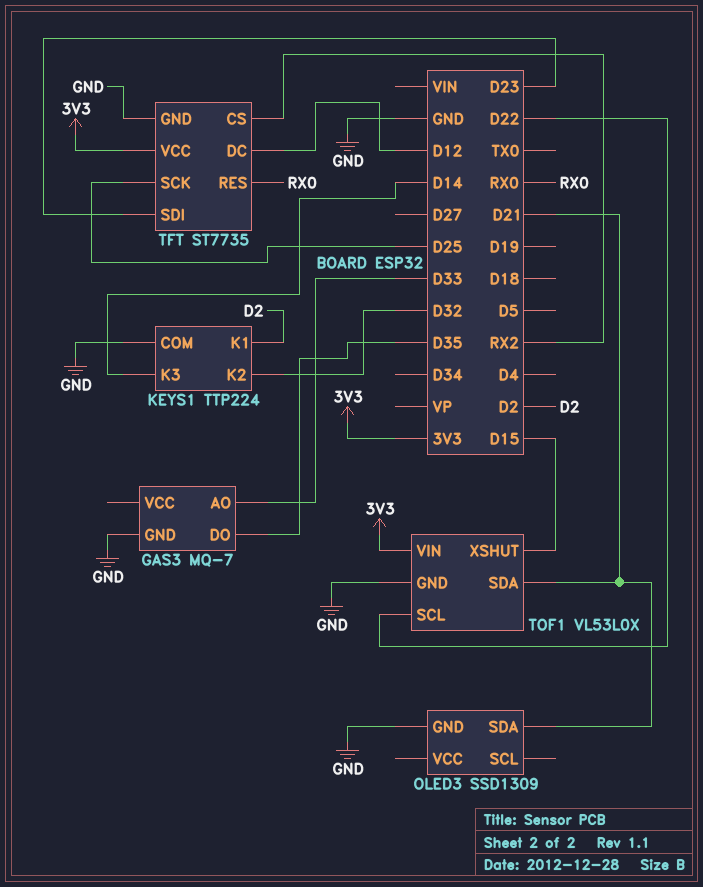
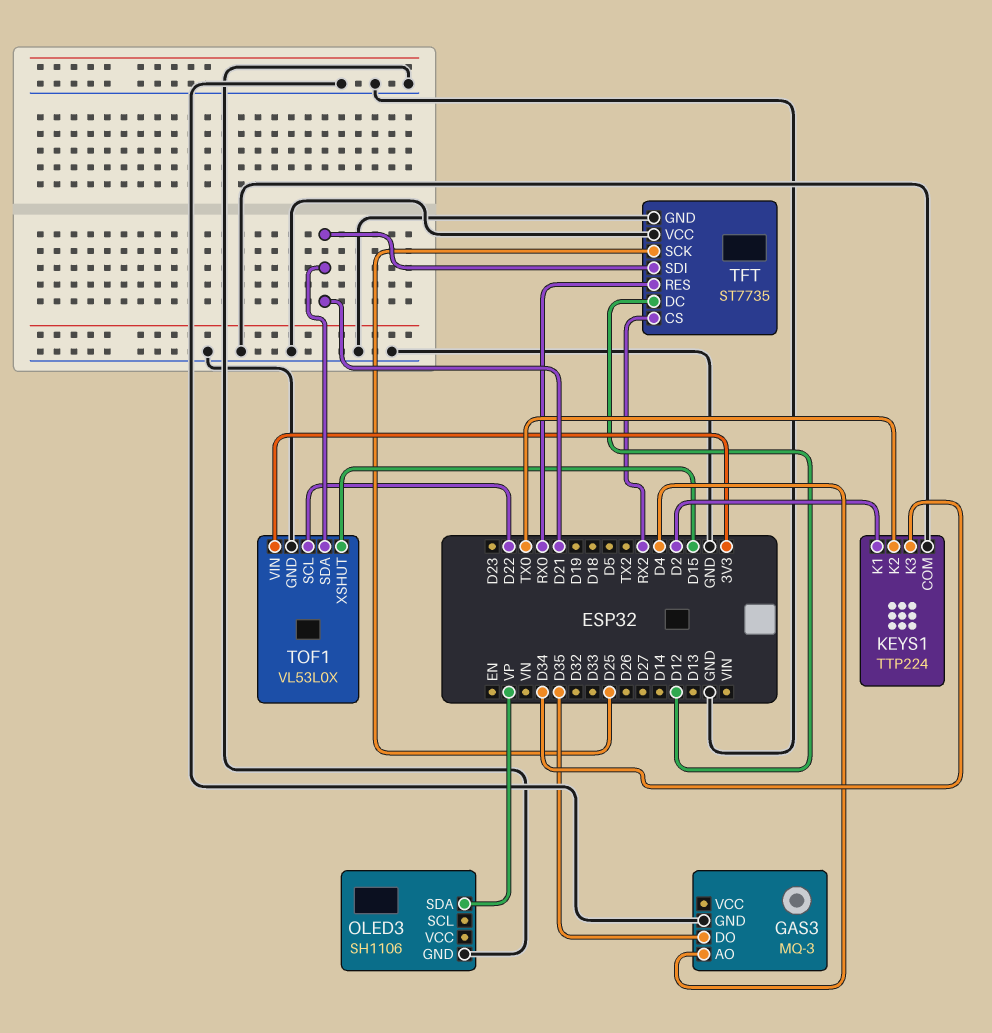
GAS3: MQ-7 -> MQ-3
GAS3 pin AO: D33 -> D4
KEYS1 pin K2: D32 -> TX0
KEYS1 pin K3: D14 -> D34
OLED3: SSD1309 -> SH1106
OLED3 pin SDA: D21 -> VP
TFT pin SDI: D23 -> D21
TFT pin VCC: 3V3 -> GND

